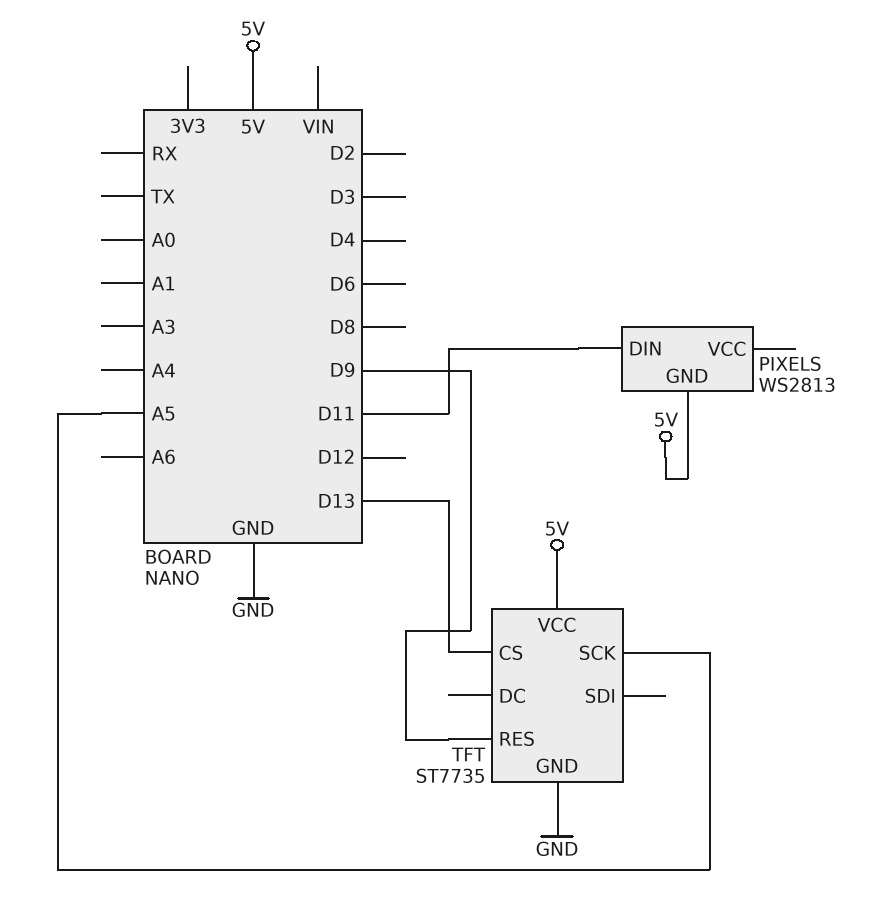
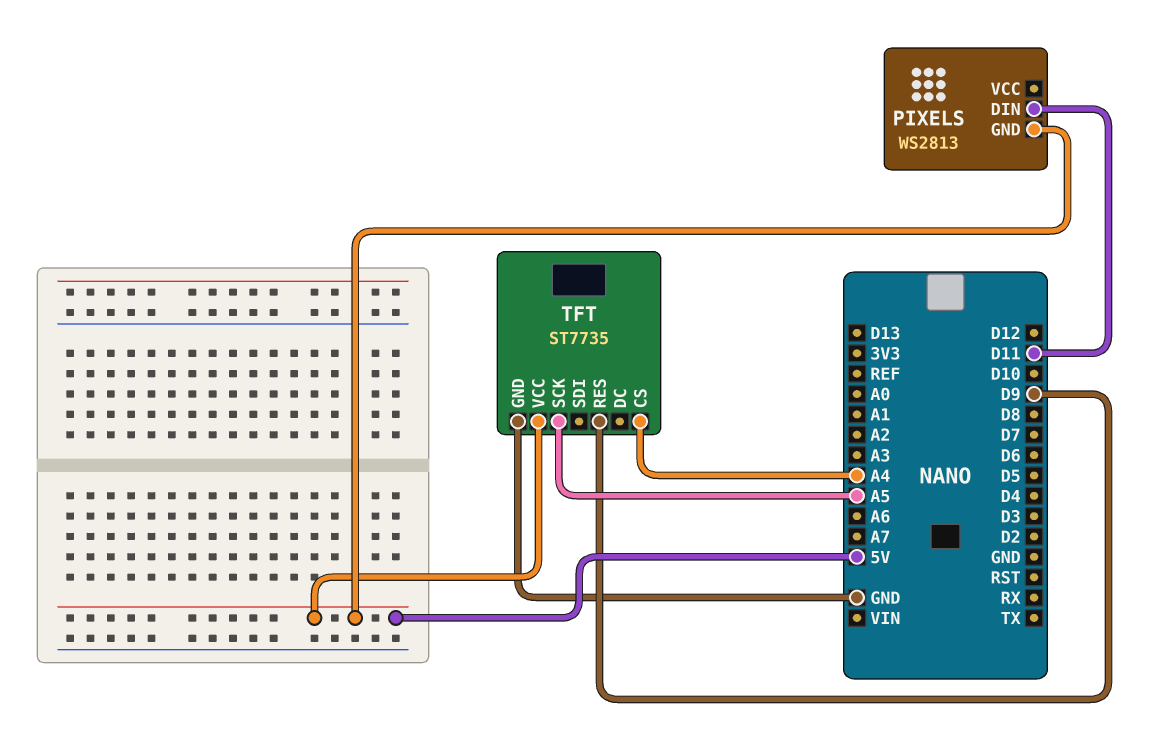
TFT pin CS: D13 -> A4

